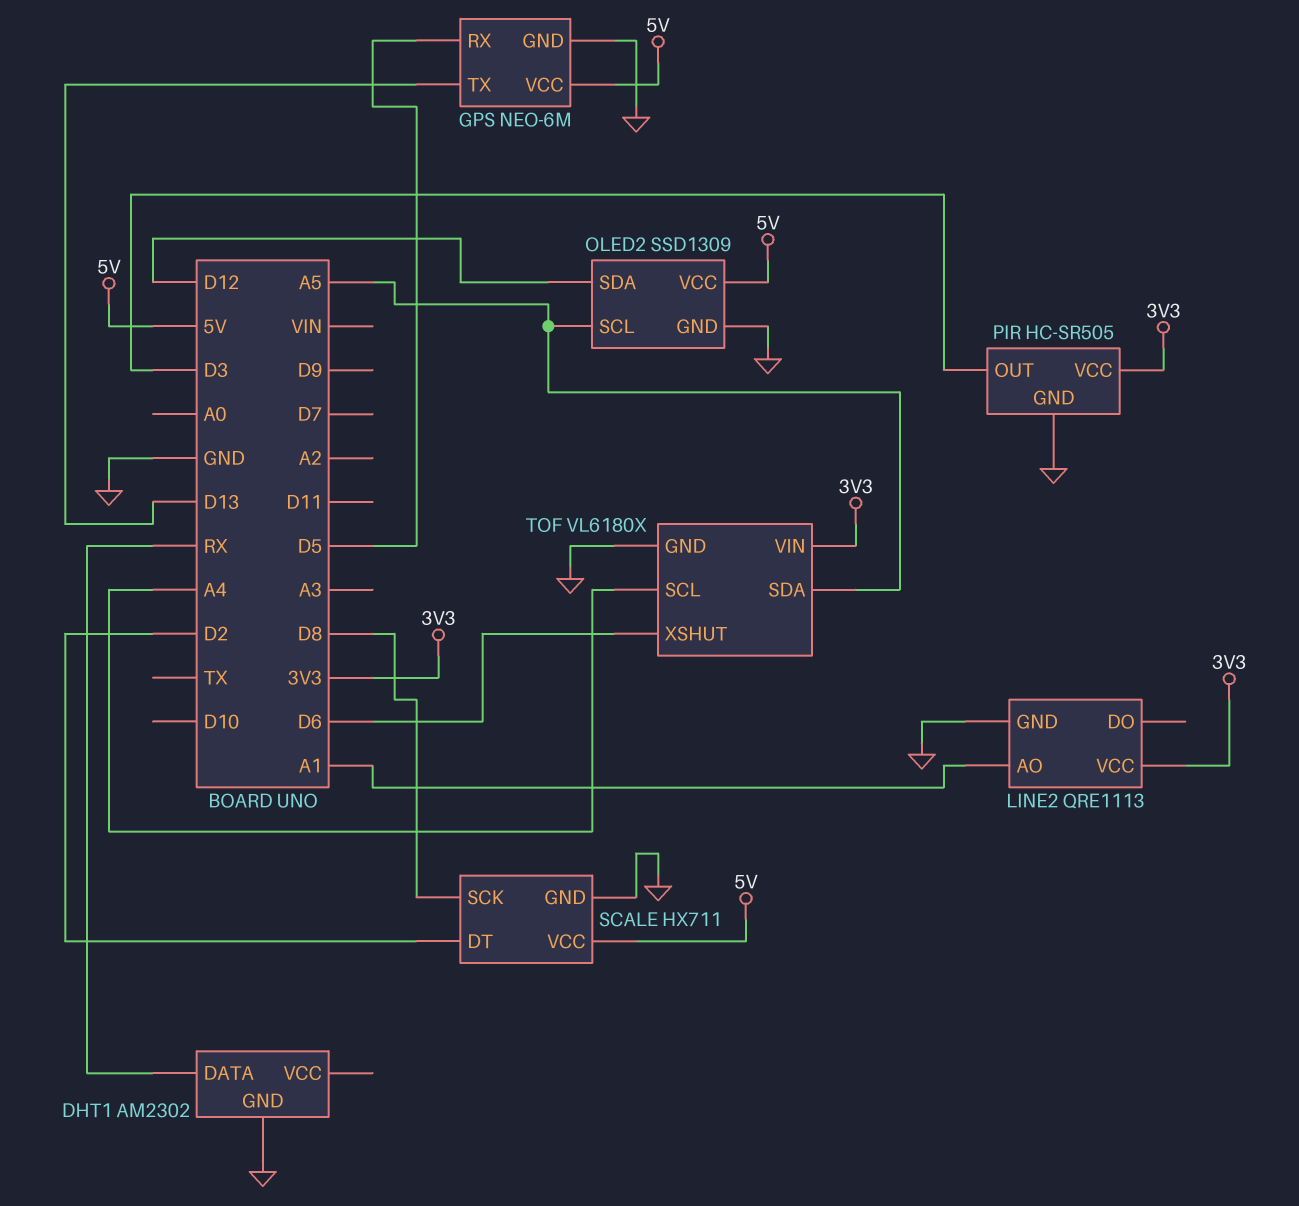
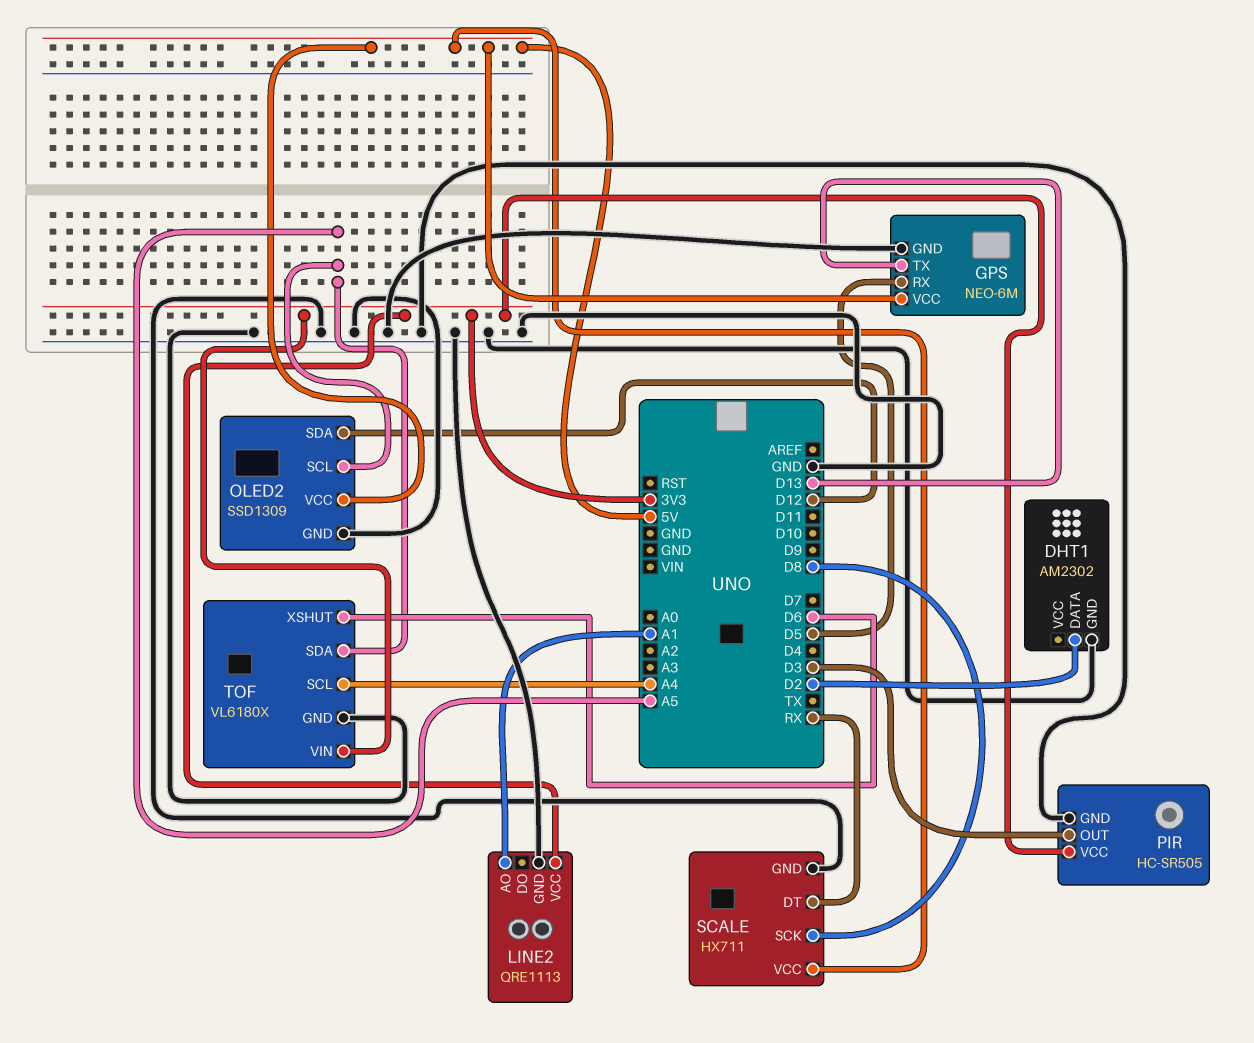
DHT1 pin DATA: RX -> D2
SCALE pin DT: D2 -> RX

